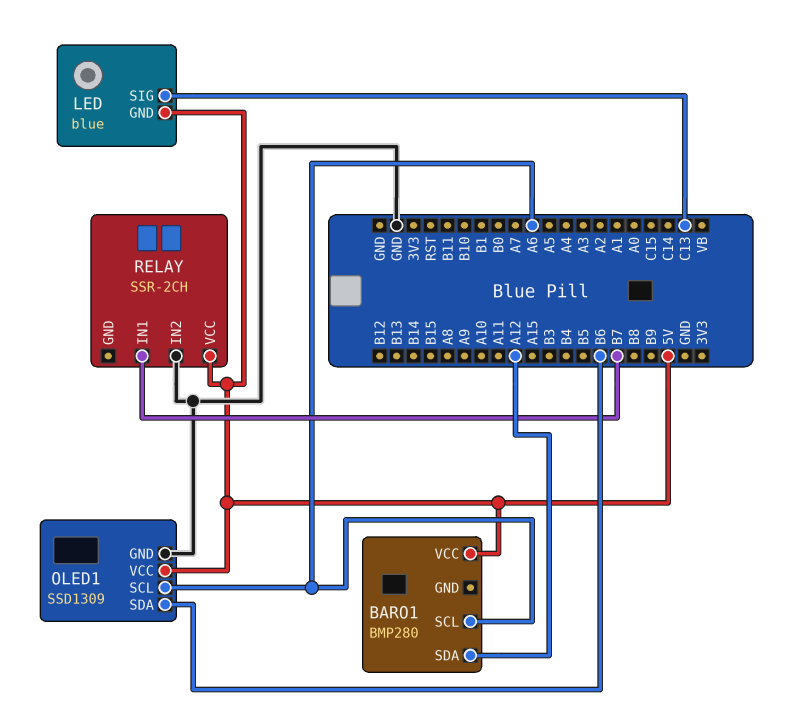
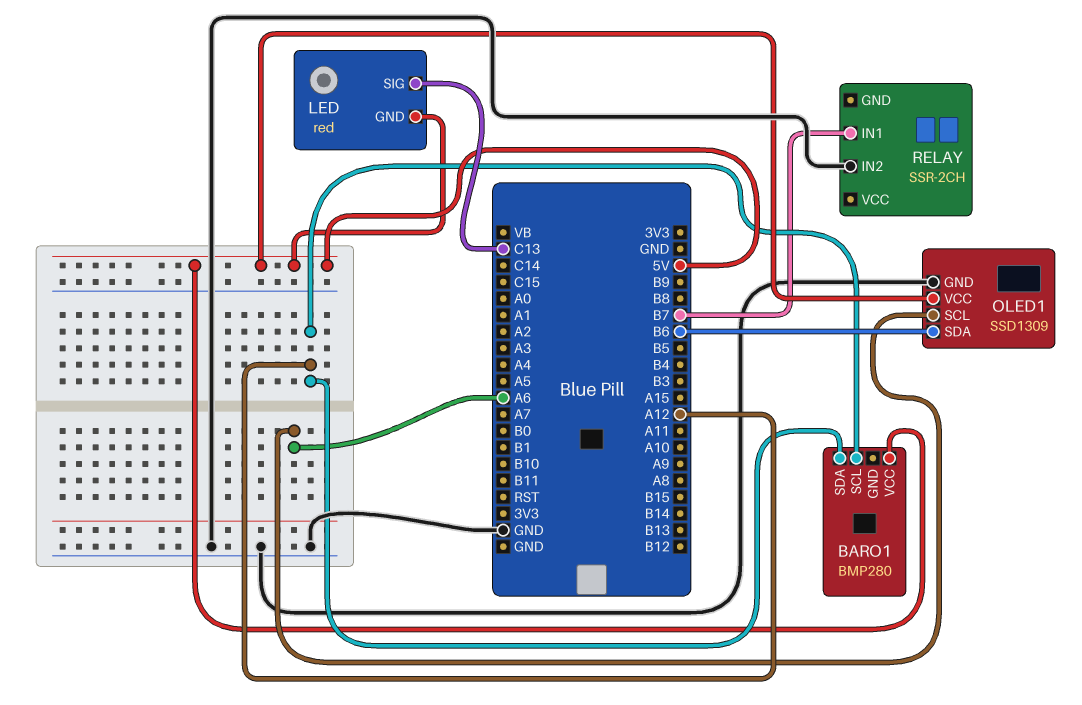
BARO1 pin SCL: A6 -> A12
LED: blue -> red
RELAY pin VCC: 5V -> none

